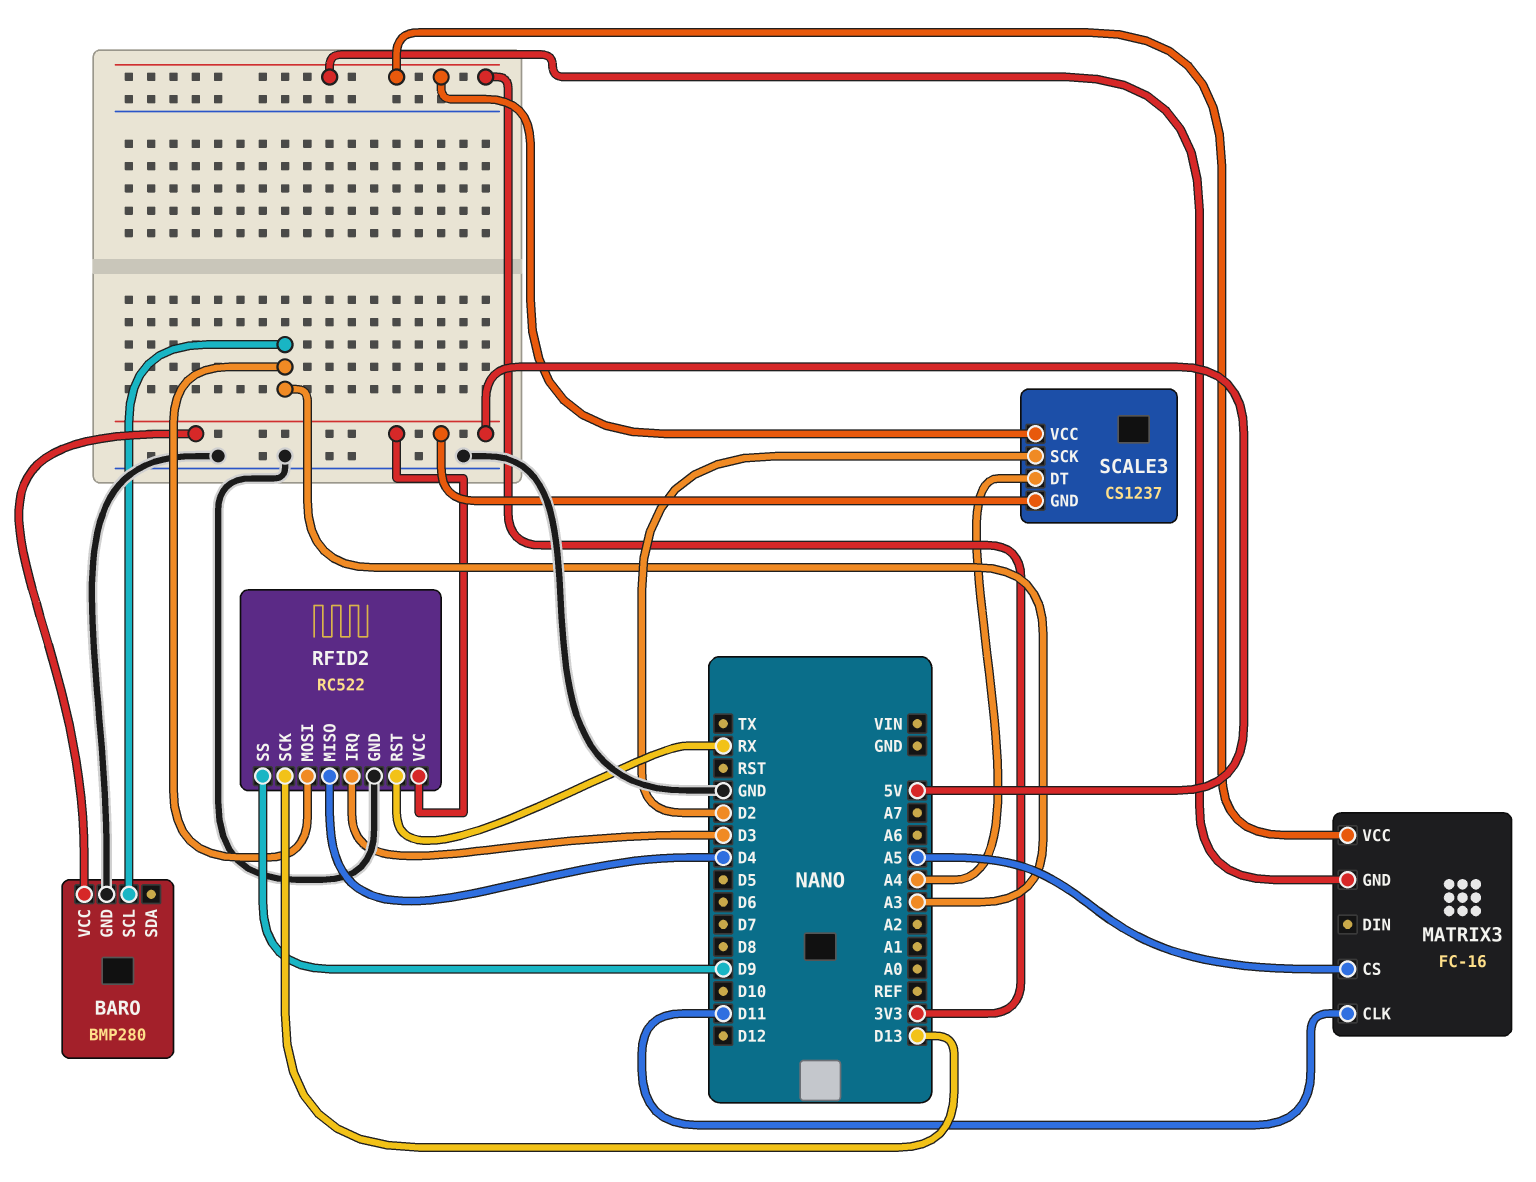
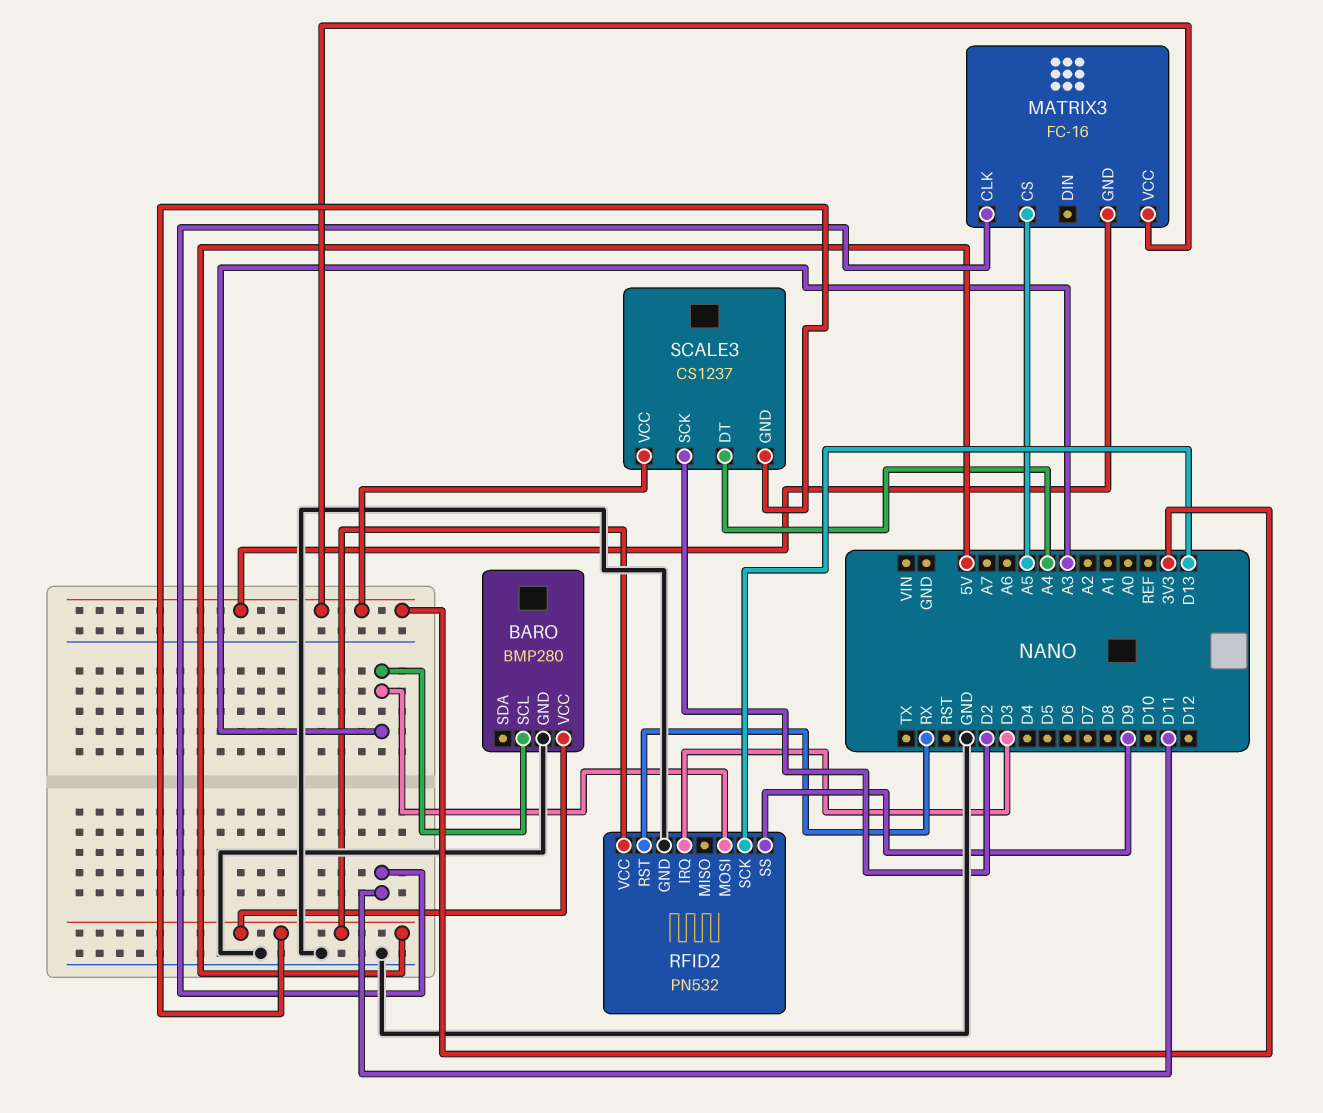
RFID2: RC522 -> PN532
RFID2 pin MISO: D4 -> none

